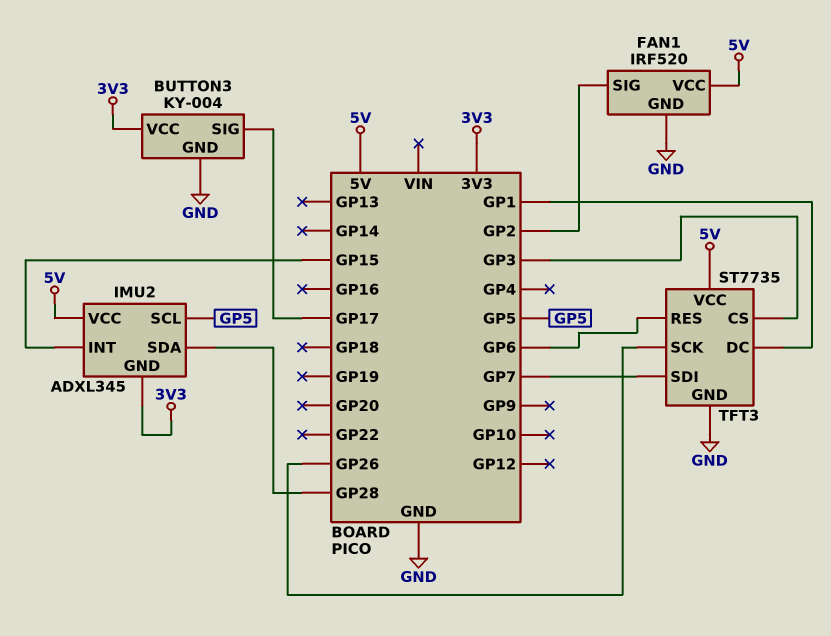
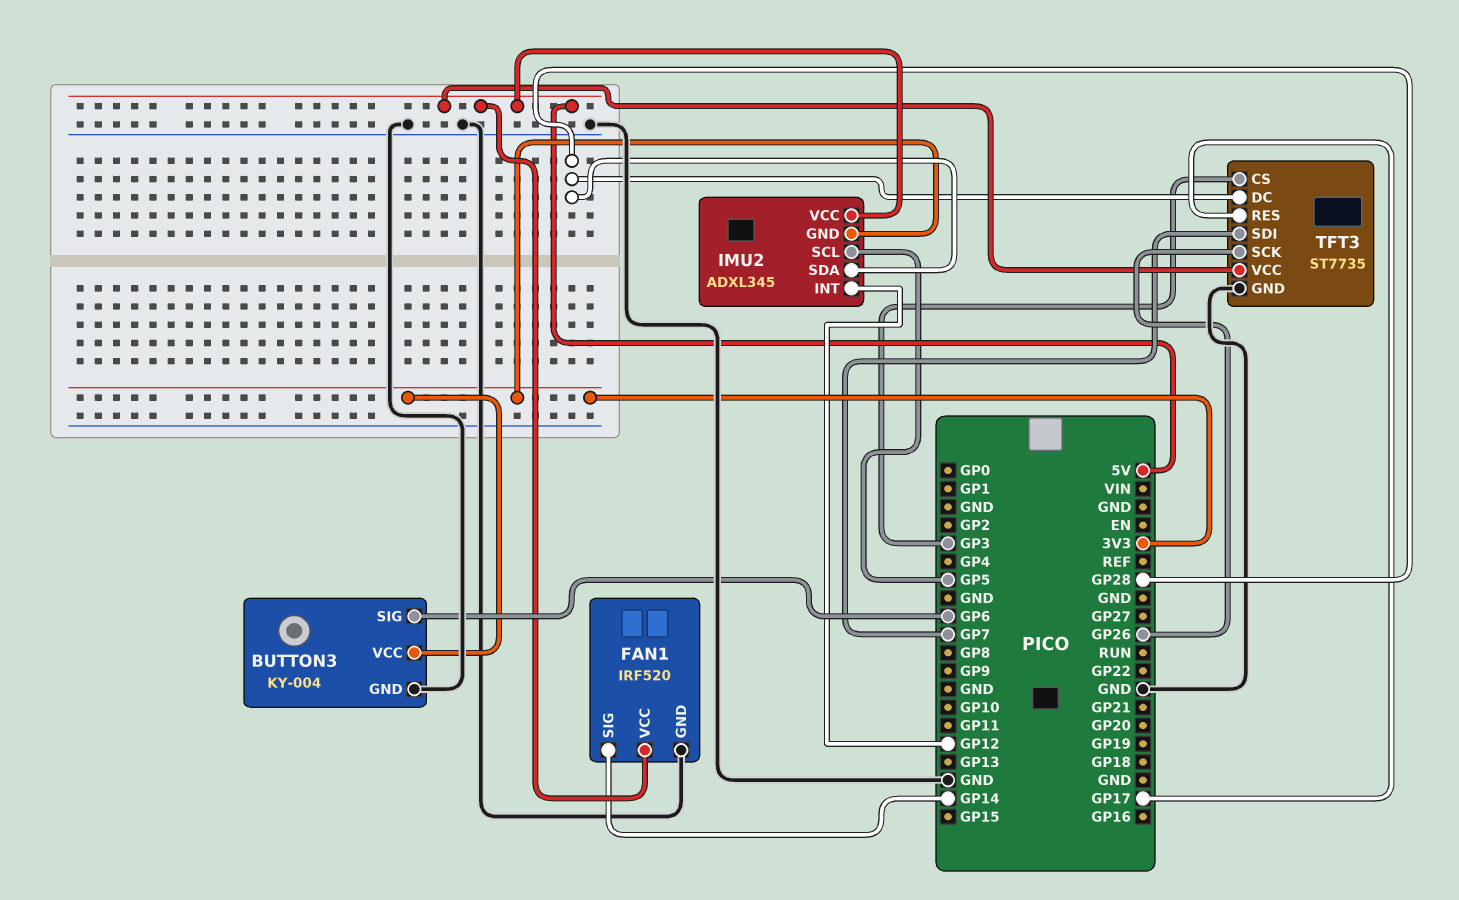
BUTTON3 pin SIG: GP17 -> GP6
FAN1 pin SIG: GP2 -> GP14
IMU2 pin INT: GP15 -> GP12
TFT3 pin DC: GP1 -> GP28
TFT3 pin RES: GP6 -> GP17

